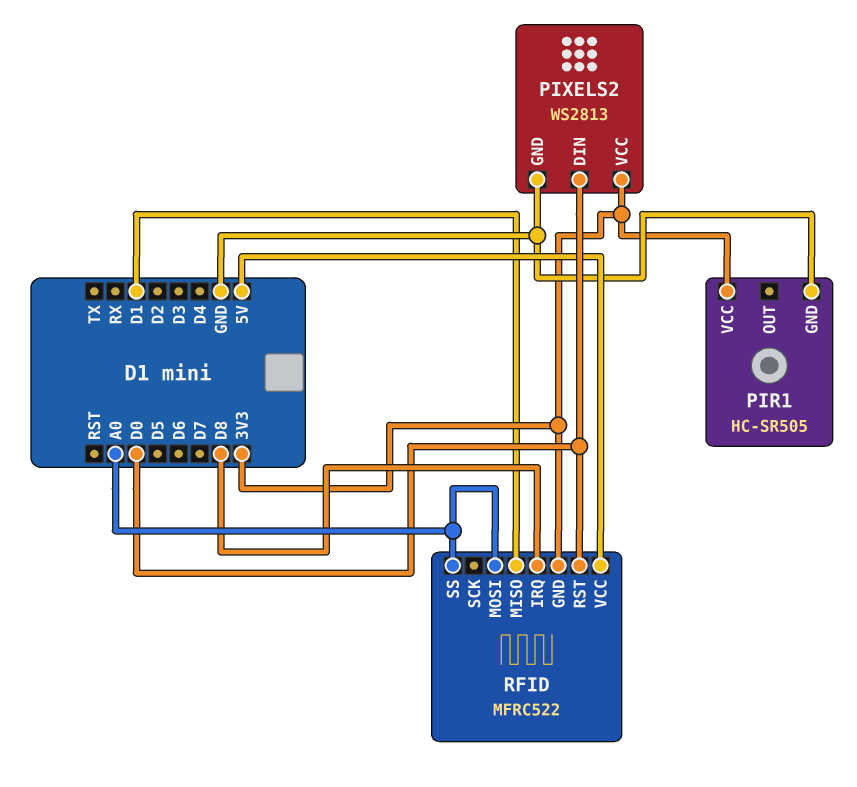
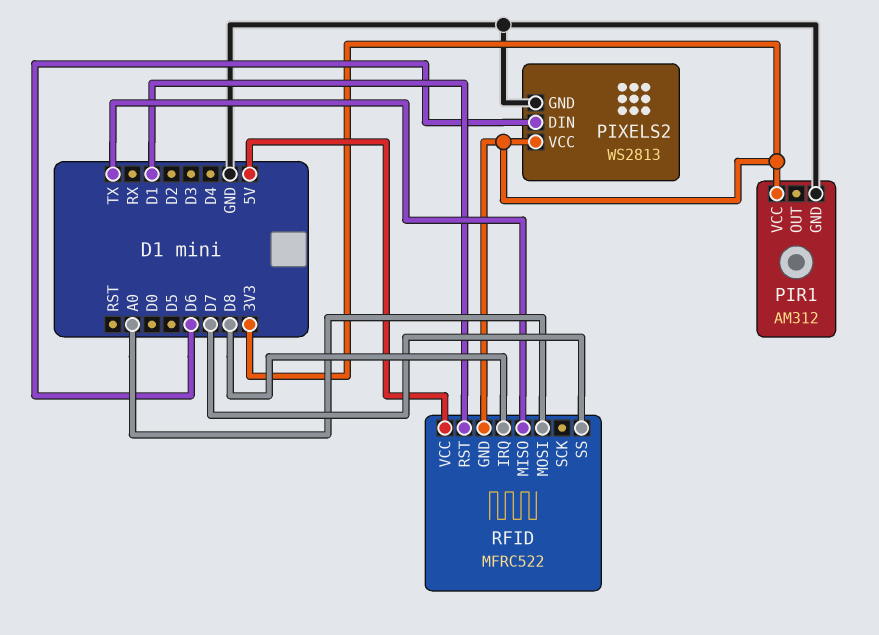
PIR1: HC-SR505 -> AM312
PIXELS2 pin DIN: D0 -> D6
RFID pin MISO: D1 -> TX
RFID pin RST: D0 -> D1
RFID pin SS: A0 -> D7

